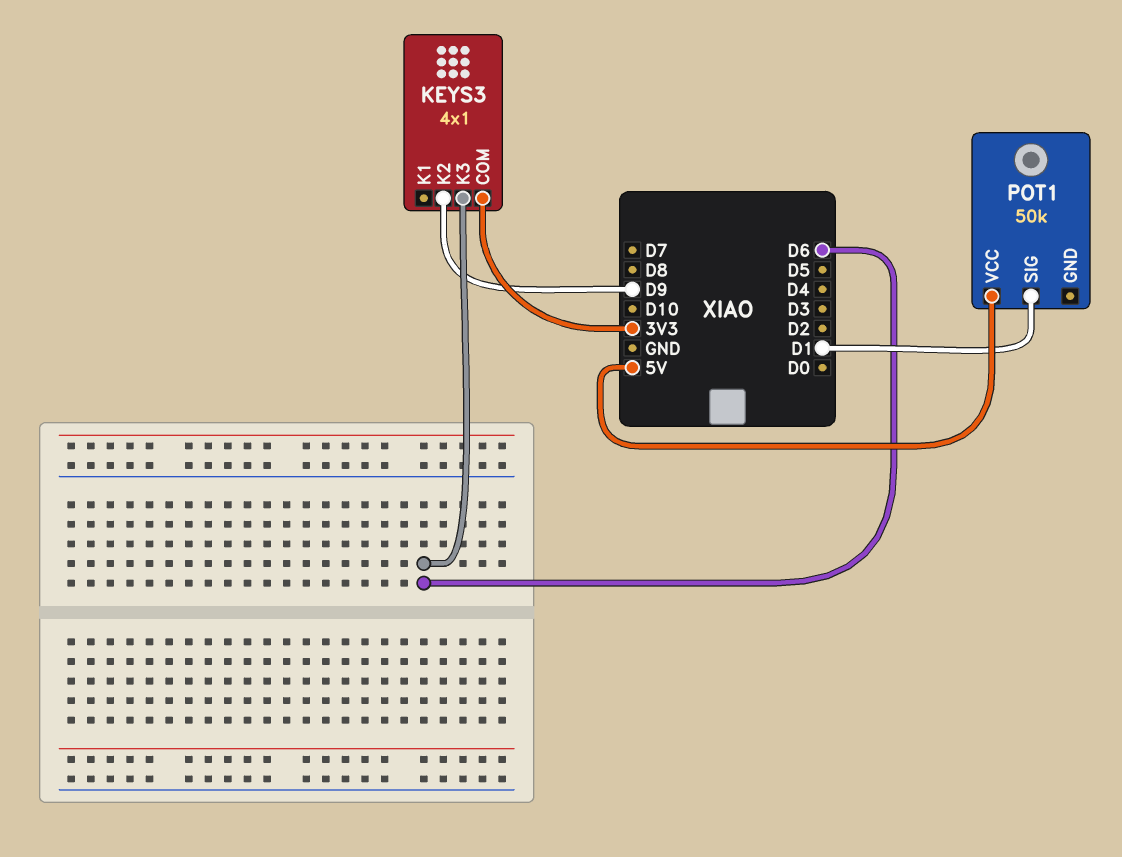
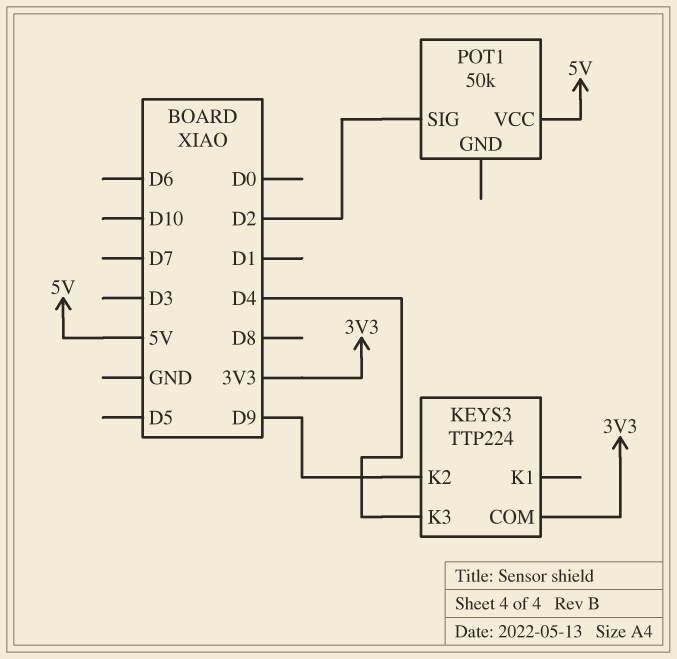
KEYS3: 4x1 -> TTP224
KEYS3 pin K3: D6 -> D4
POT1 pin SIG: D1 -> D2

